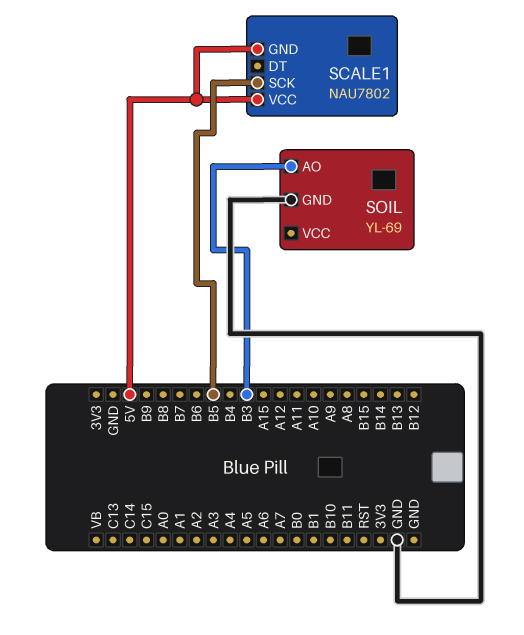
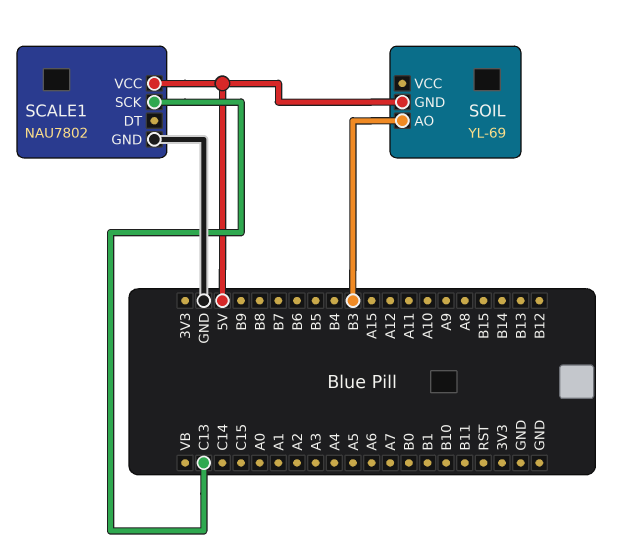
SCALE1 pin GND: 5V -> GND
SCALE1 pin SCK: B5 -> C13
SOIL pin GND: GND -> 5V

